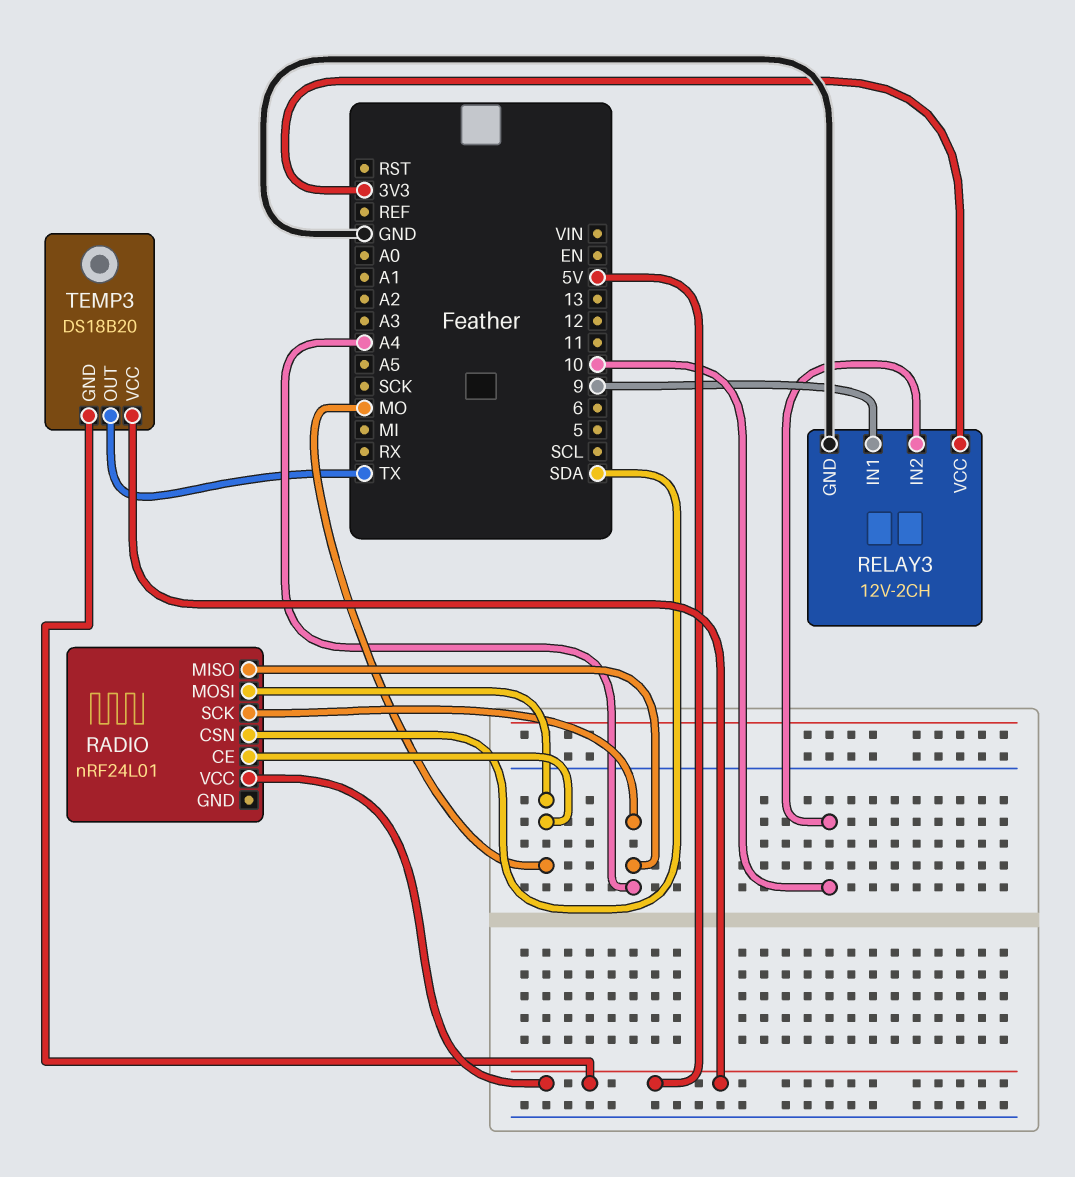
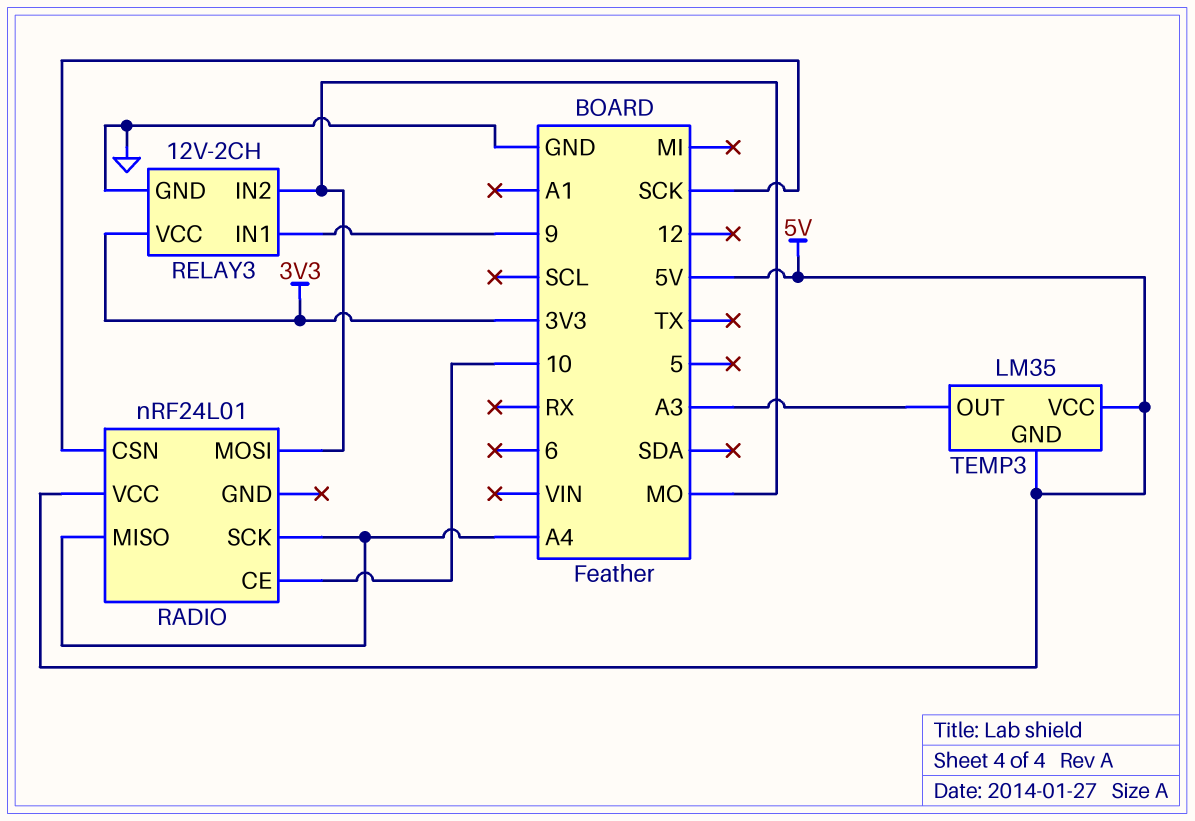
RADIO pin CE: MO -> 10
RADIO pin CSN: SDA -> SCK
RELAY3 pin IN2: 10 -> MO
TEMP3: DS18B20 -> LM35
TEMP3 pin OUT: TX -> A3

